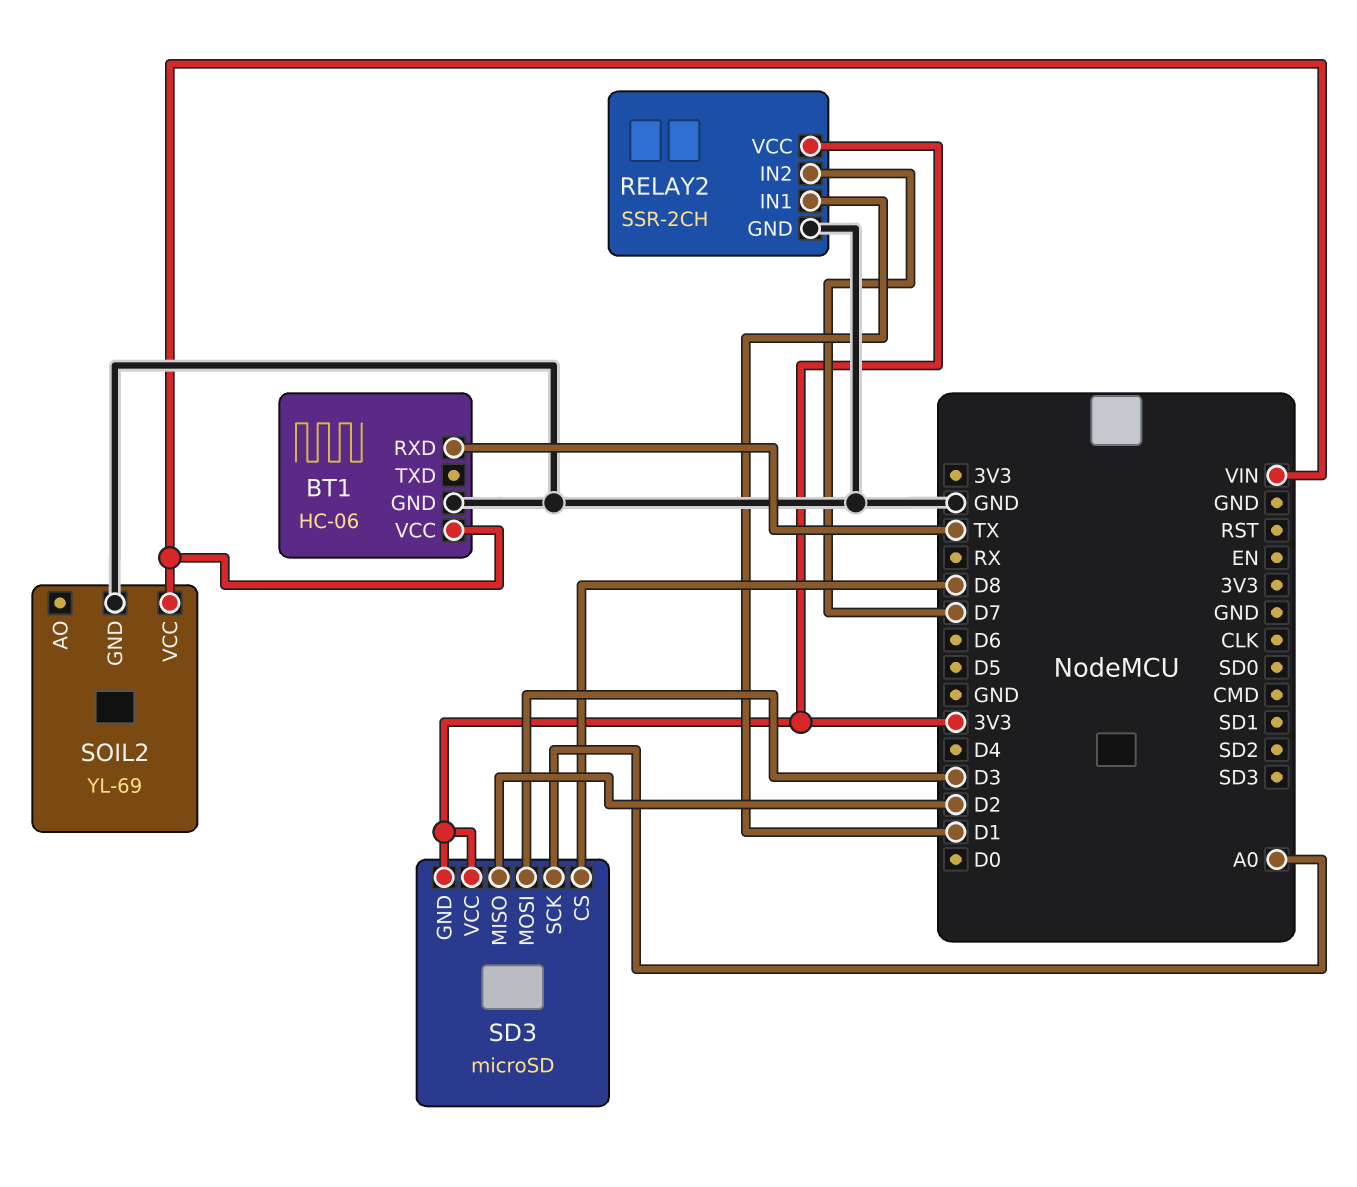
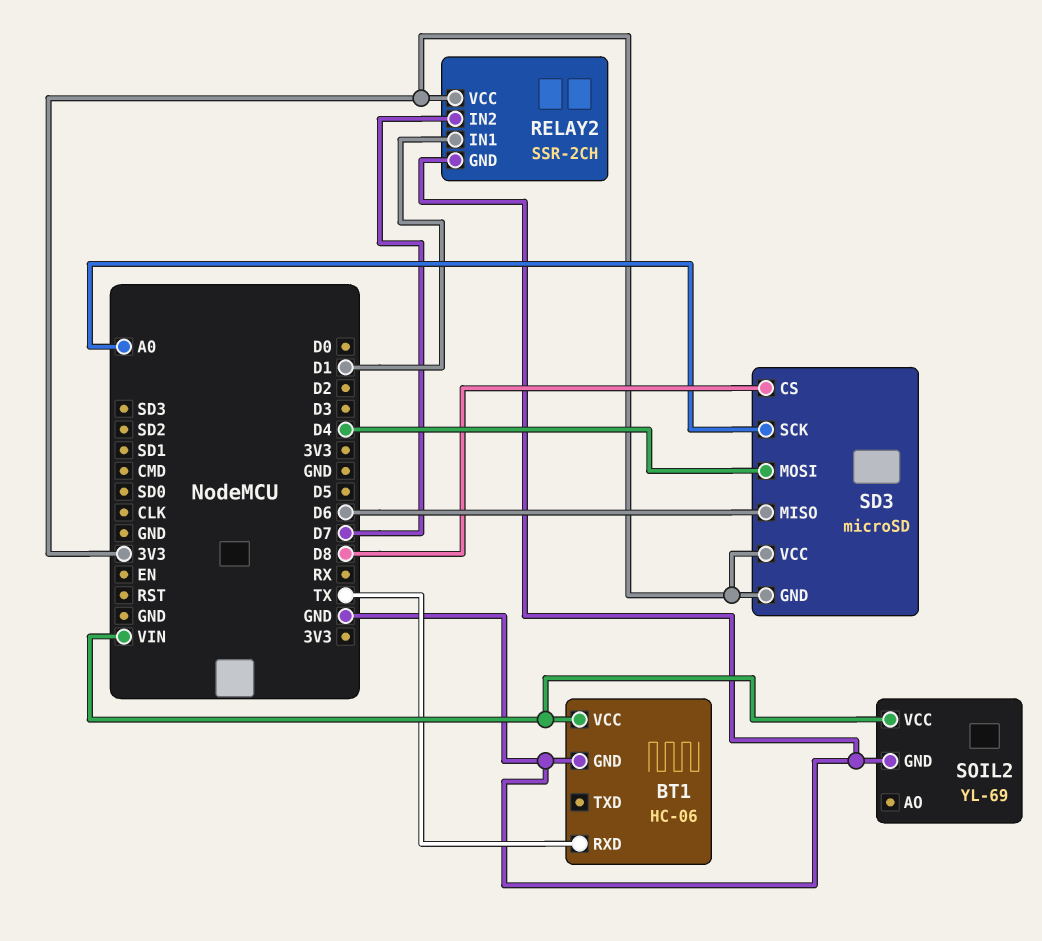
SD3 pin MISO: D2 -> D6
SD3 pin MOSI: D3 -> D4

